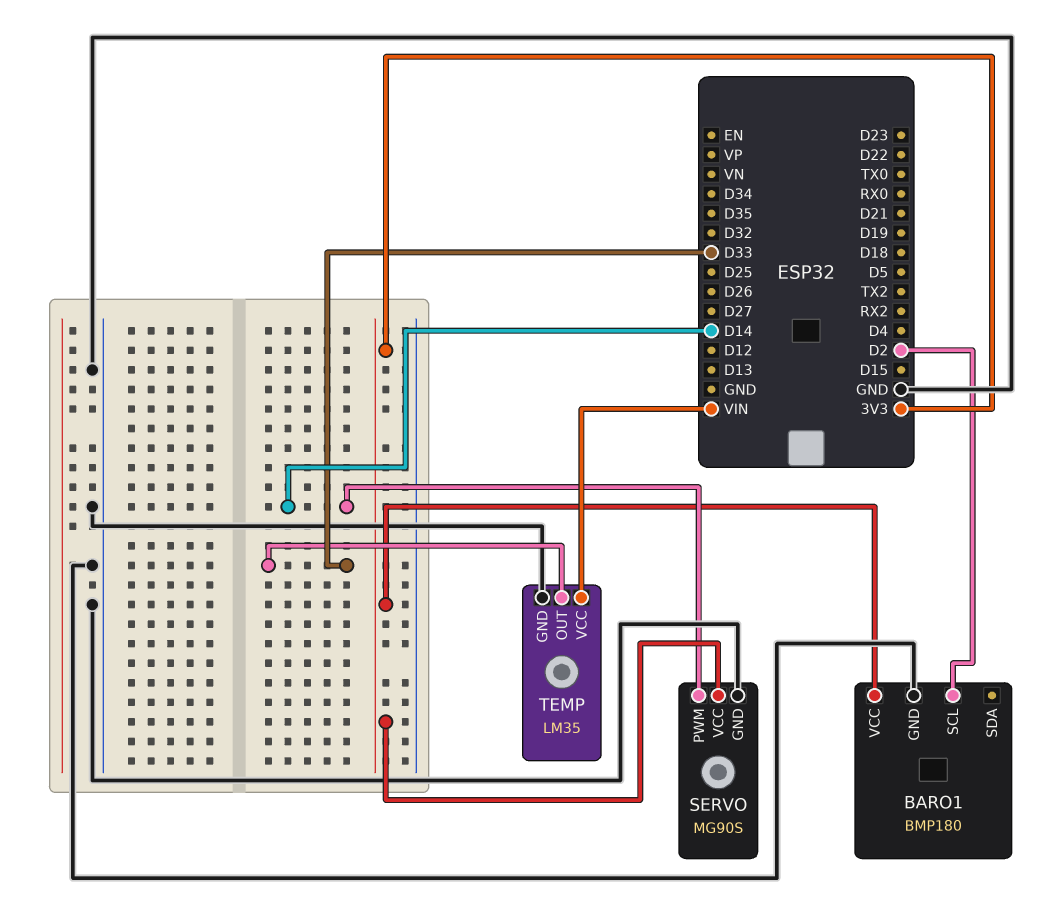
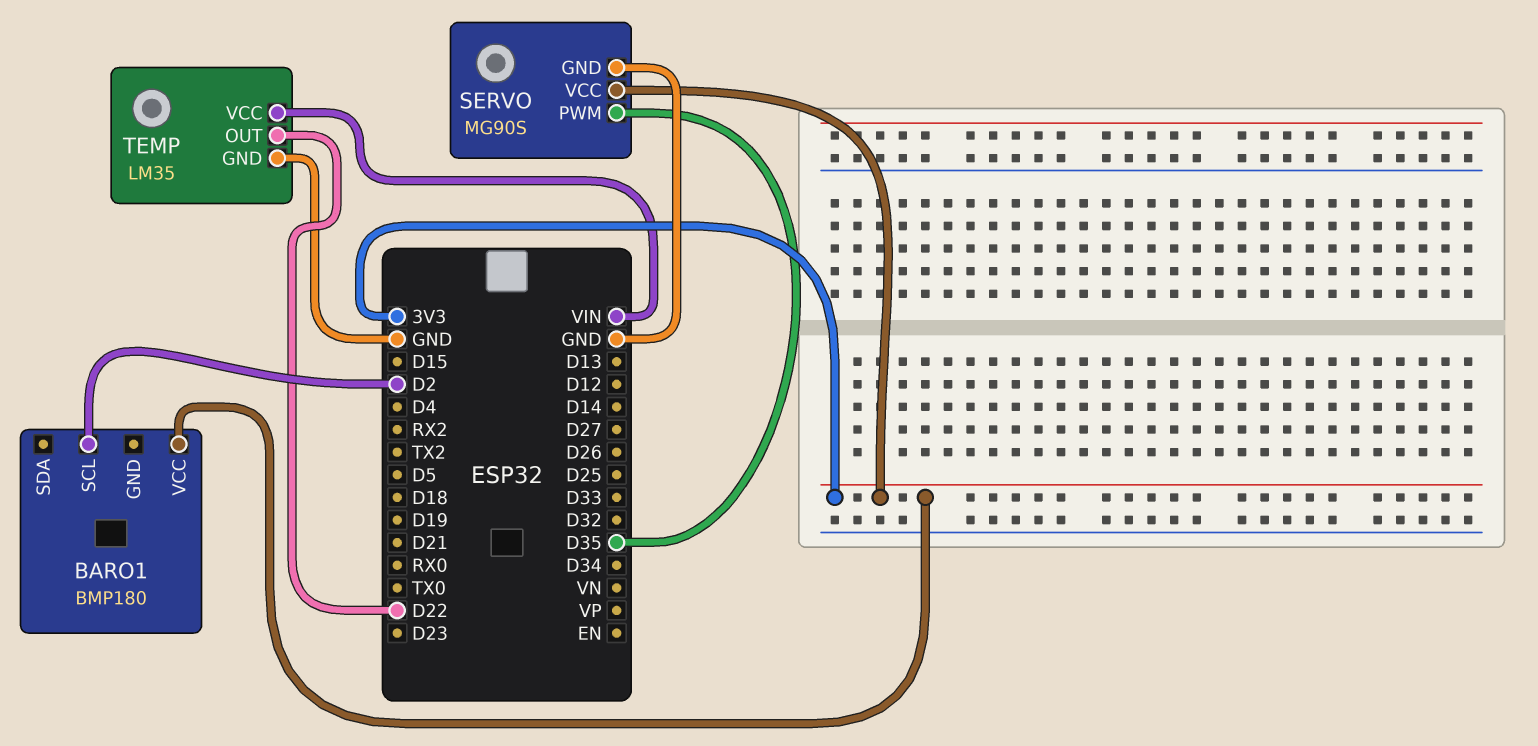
BARO1 pin GND: GND -> none
SERVO pin PWM: D14 -> D35
TEMP pin OUT: D33 -> D22

